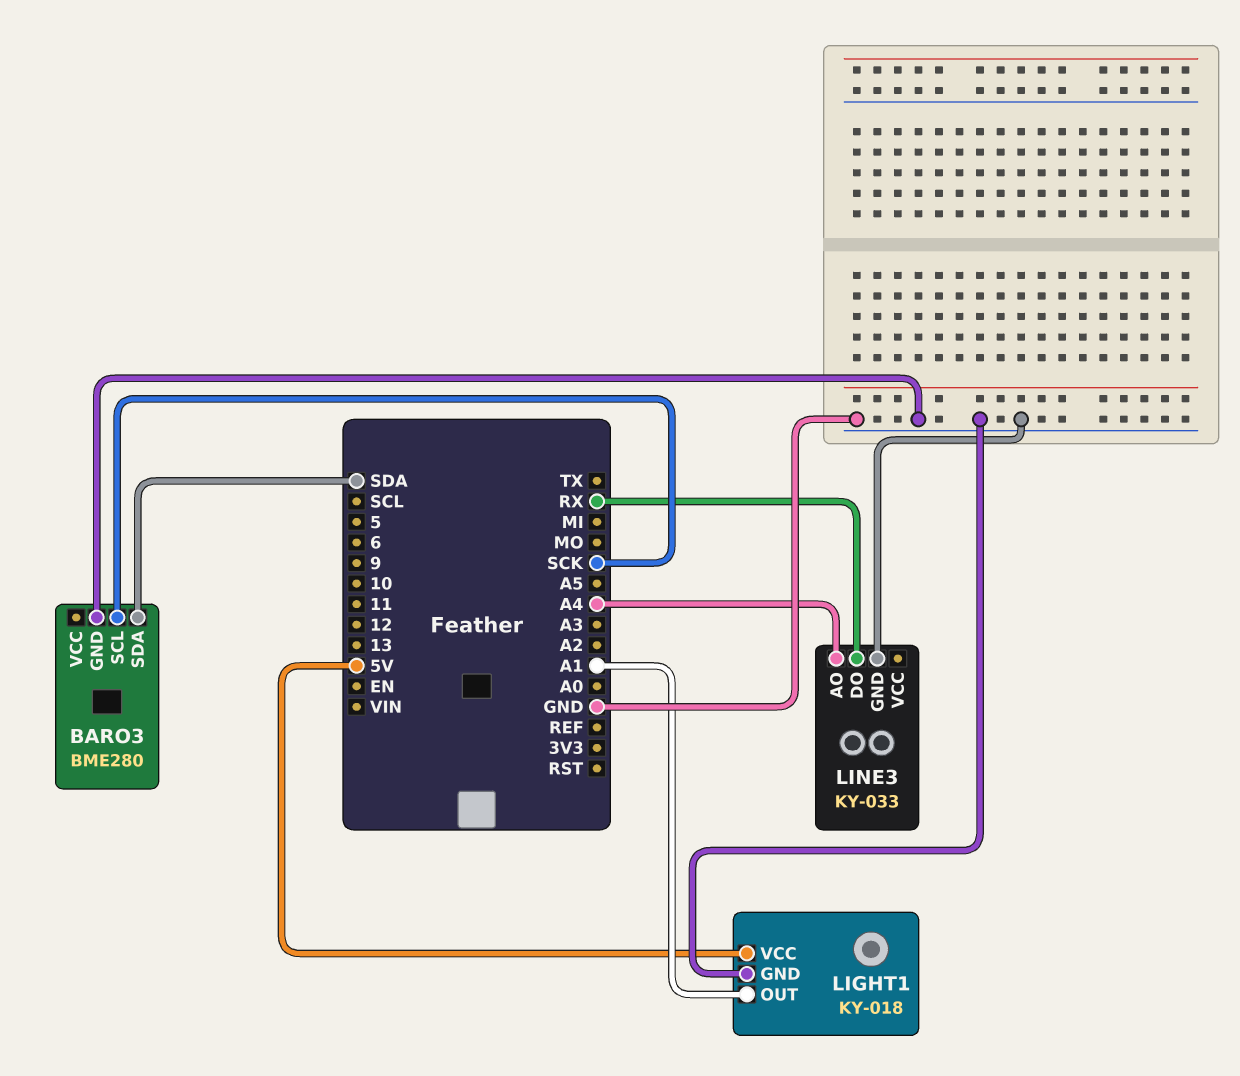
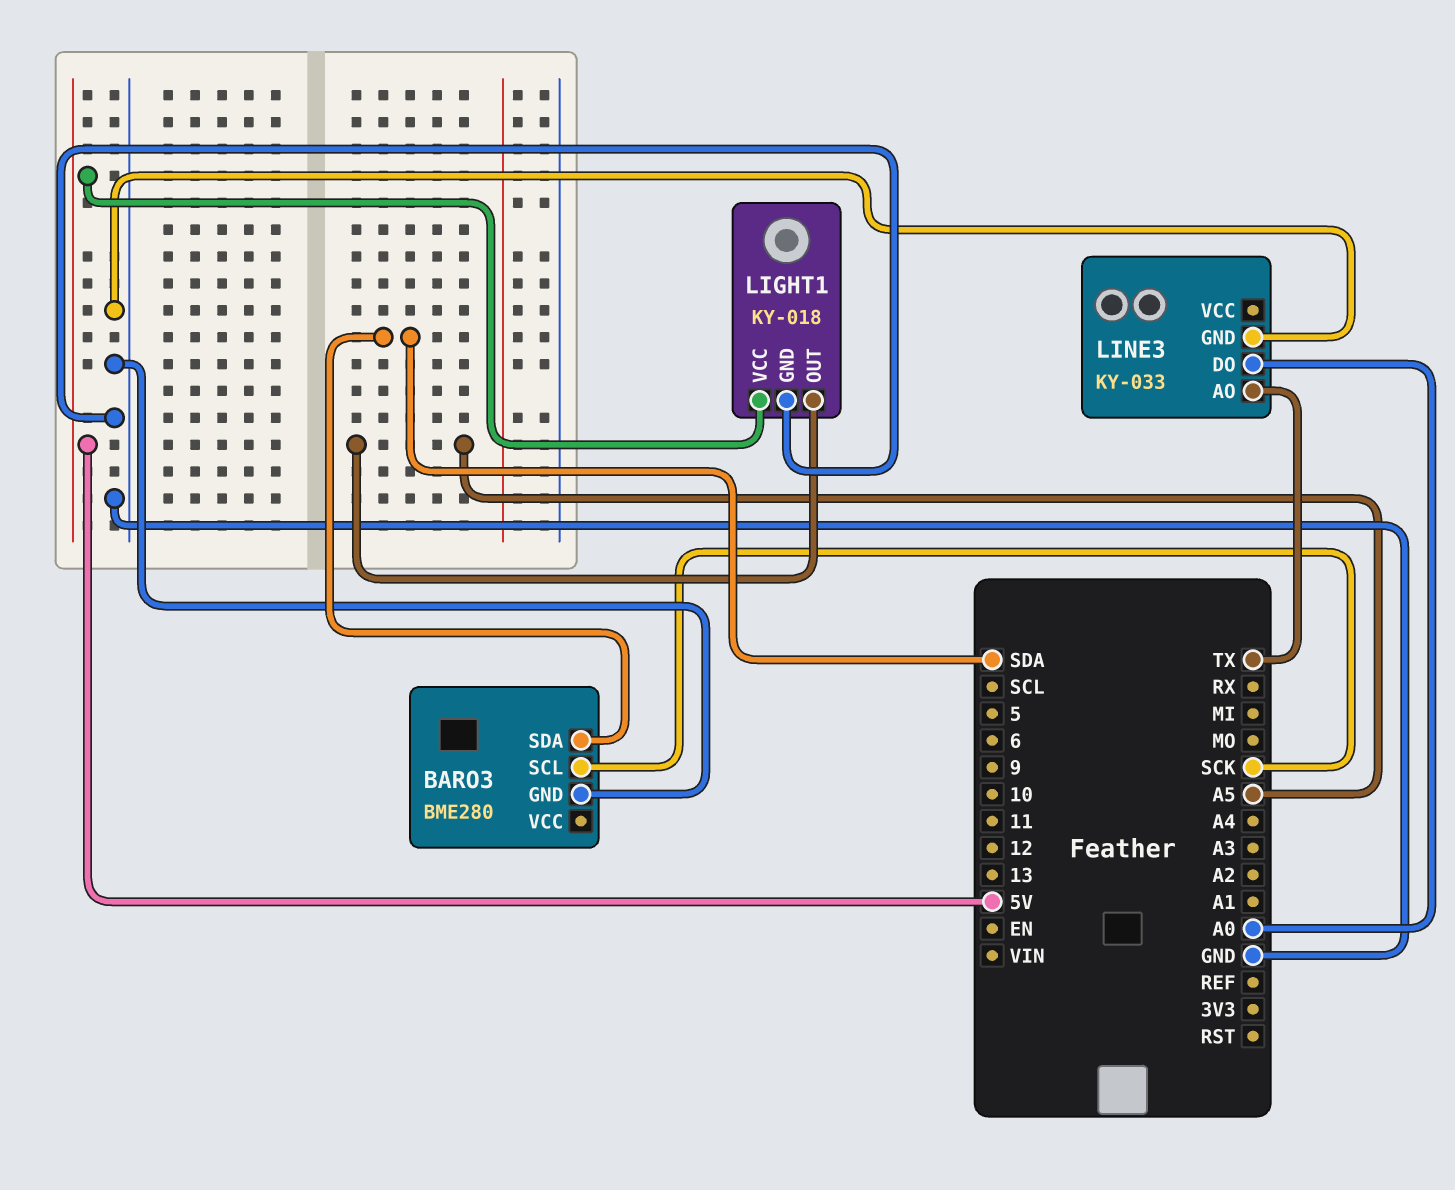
LIGHT1 pin OUT: A1 -> A5
LINE3 pin AO: A4 -> TX
LINE3 pin DO: RX -> A0

